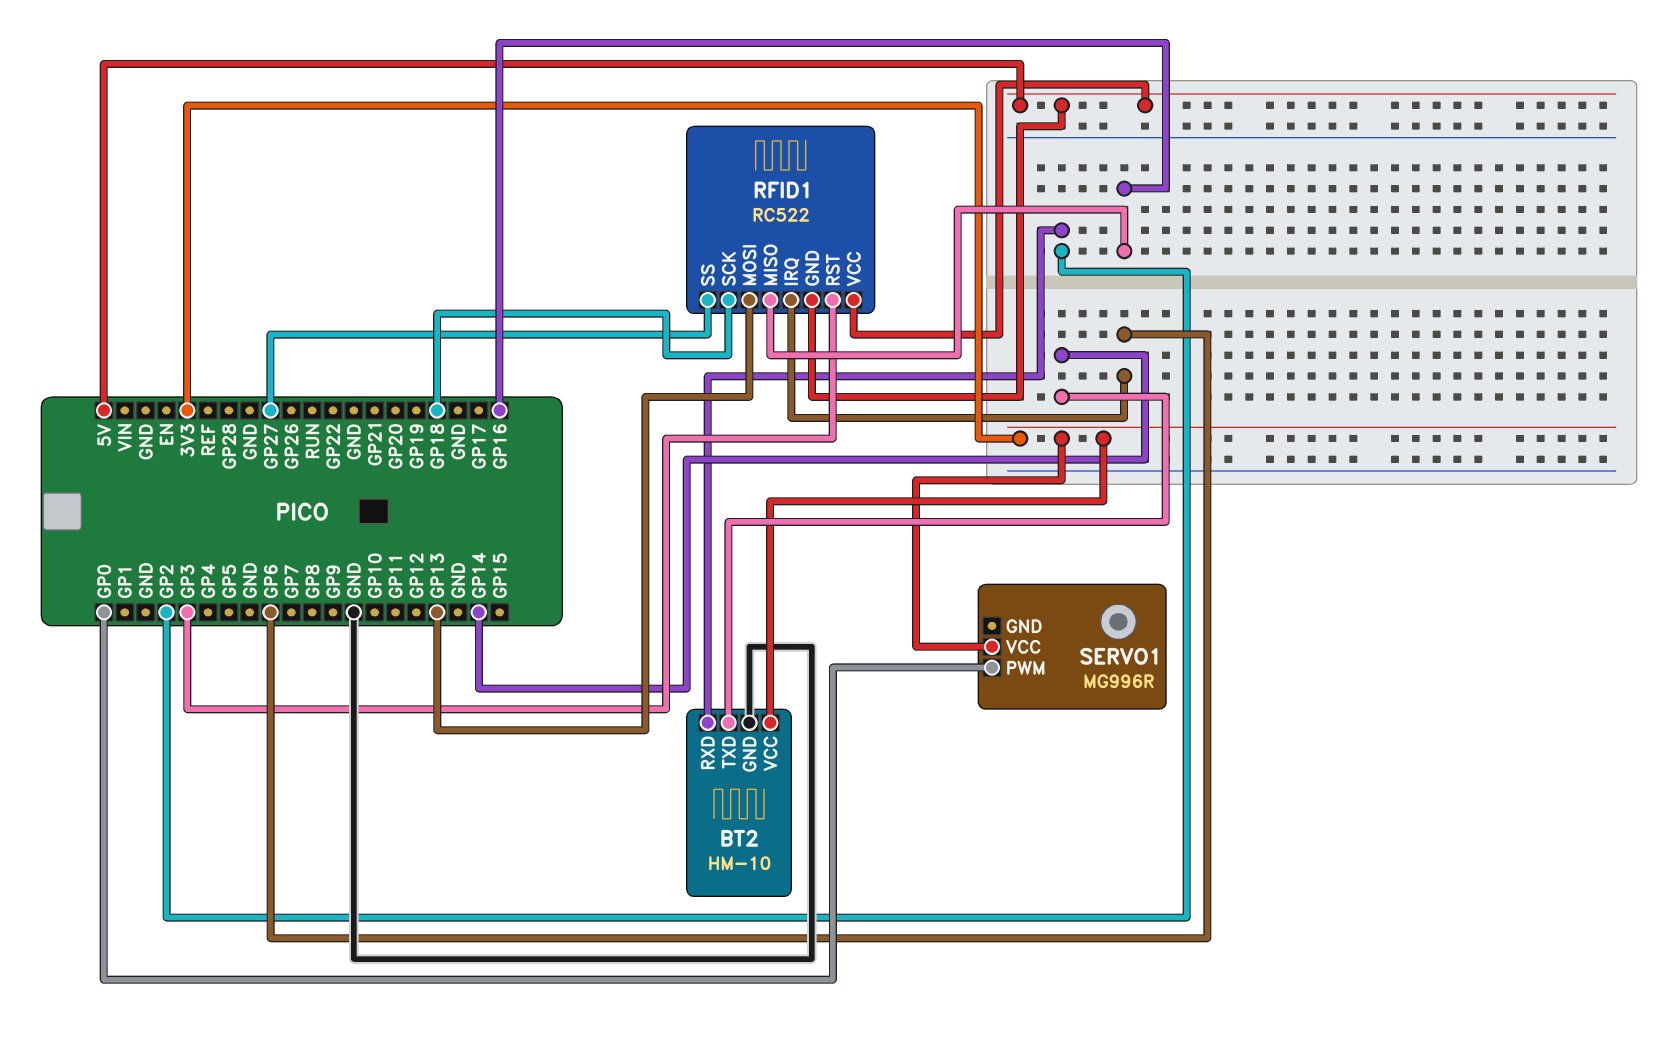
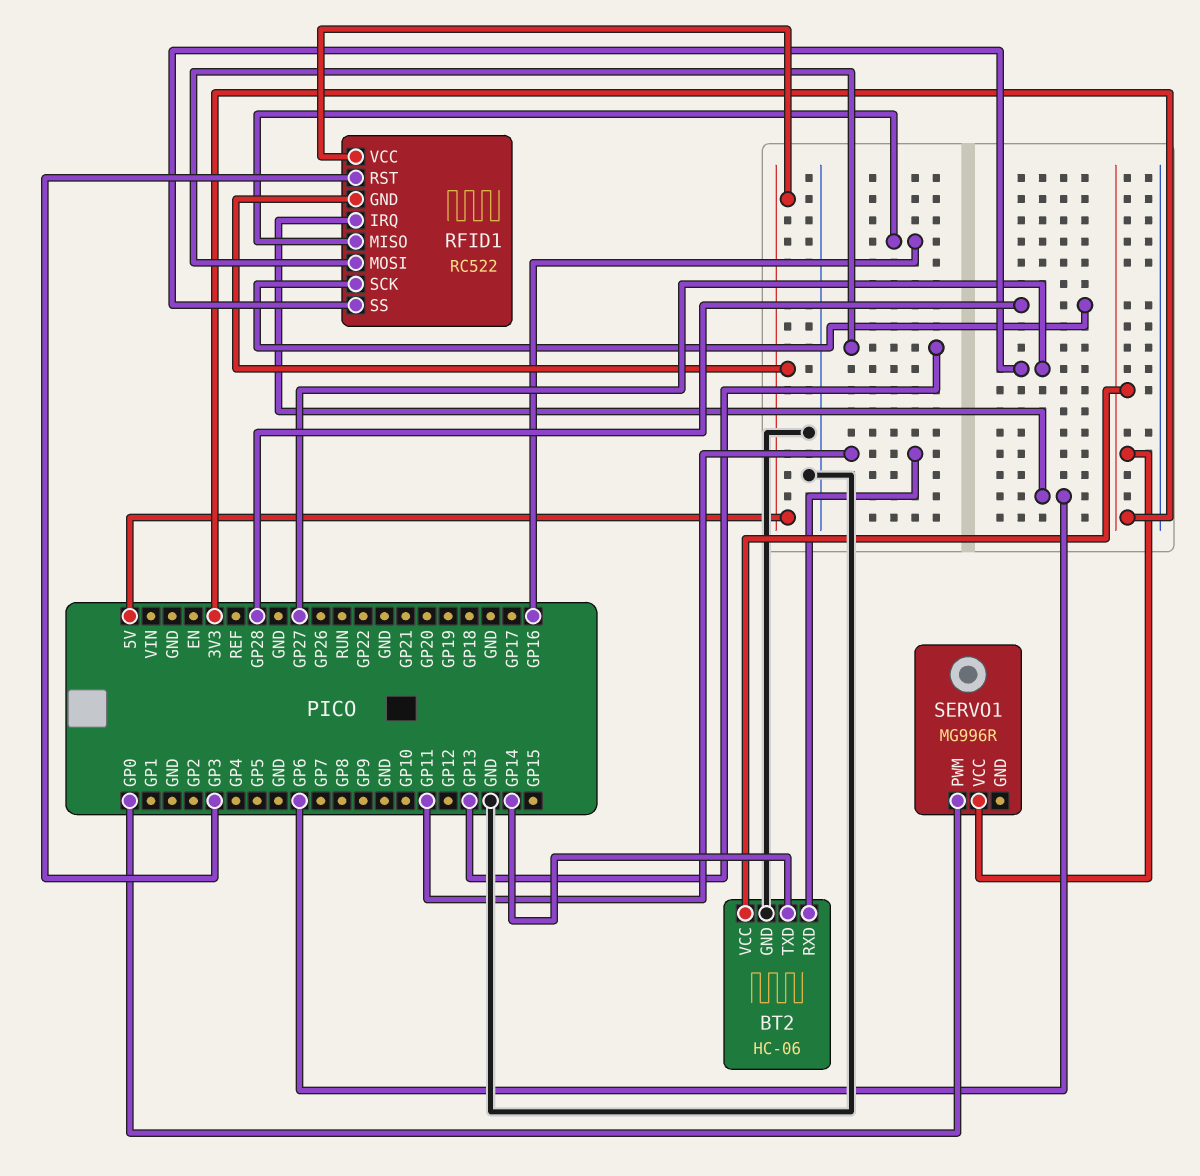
BT2: HM-10 -> HC-06
BT2 pin RXD: GP2 -> GP11
RFID1 pin SCK: GP18 -> GP28

